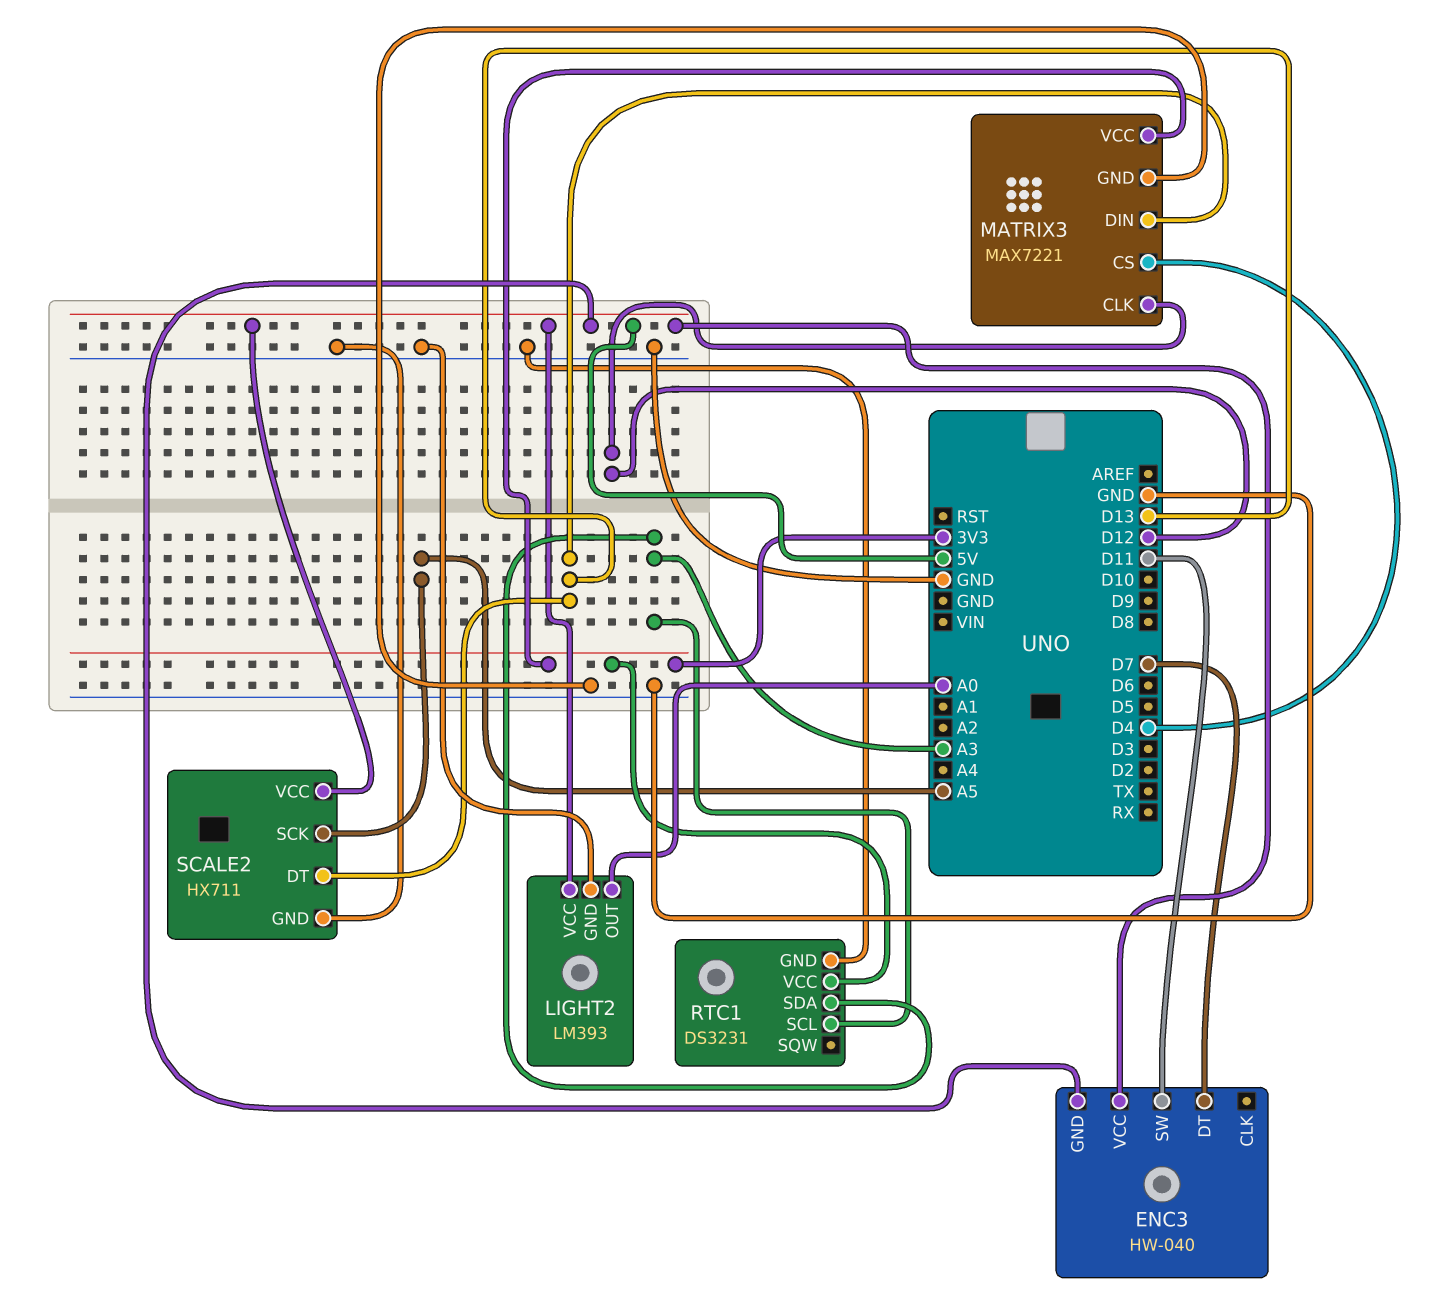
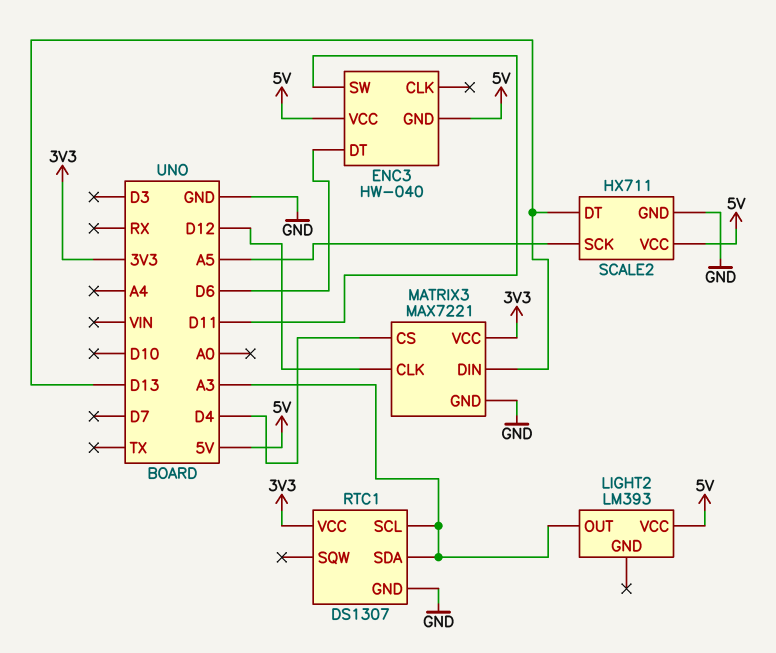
ENC3 pin DT: D7 -> D6
LIGHT2 pin GND: GND -> none
LIGHT2 pin OUT: A0 -> A3
RTC1: DS3231 -> DS1307

